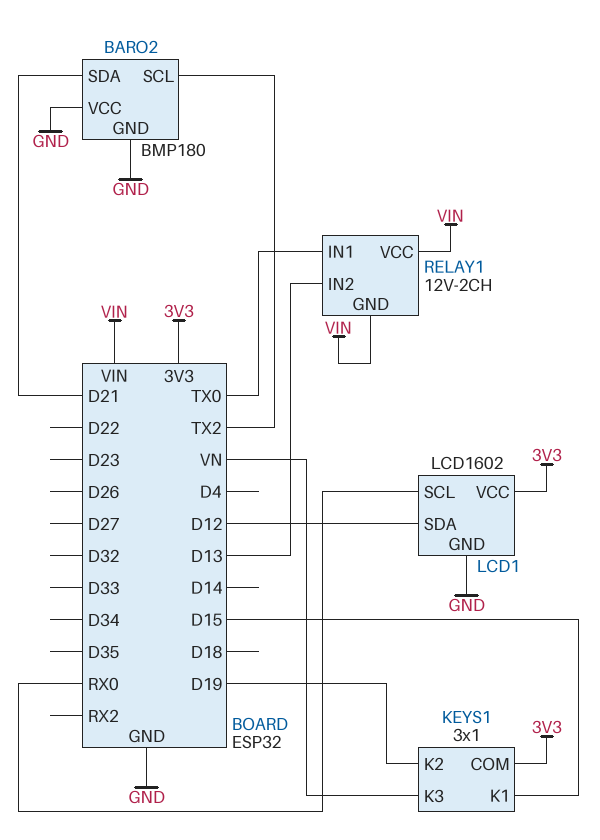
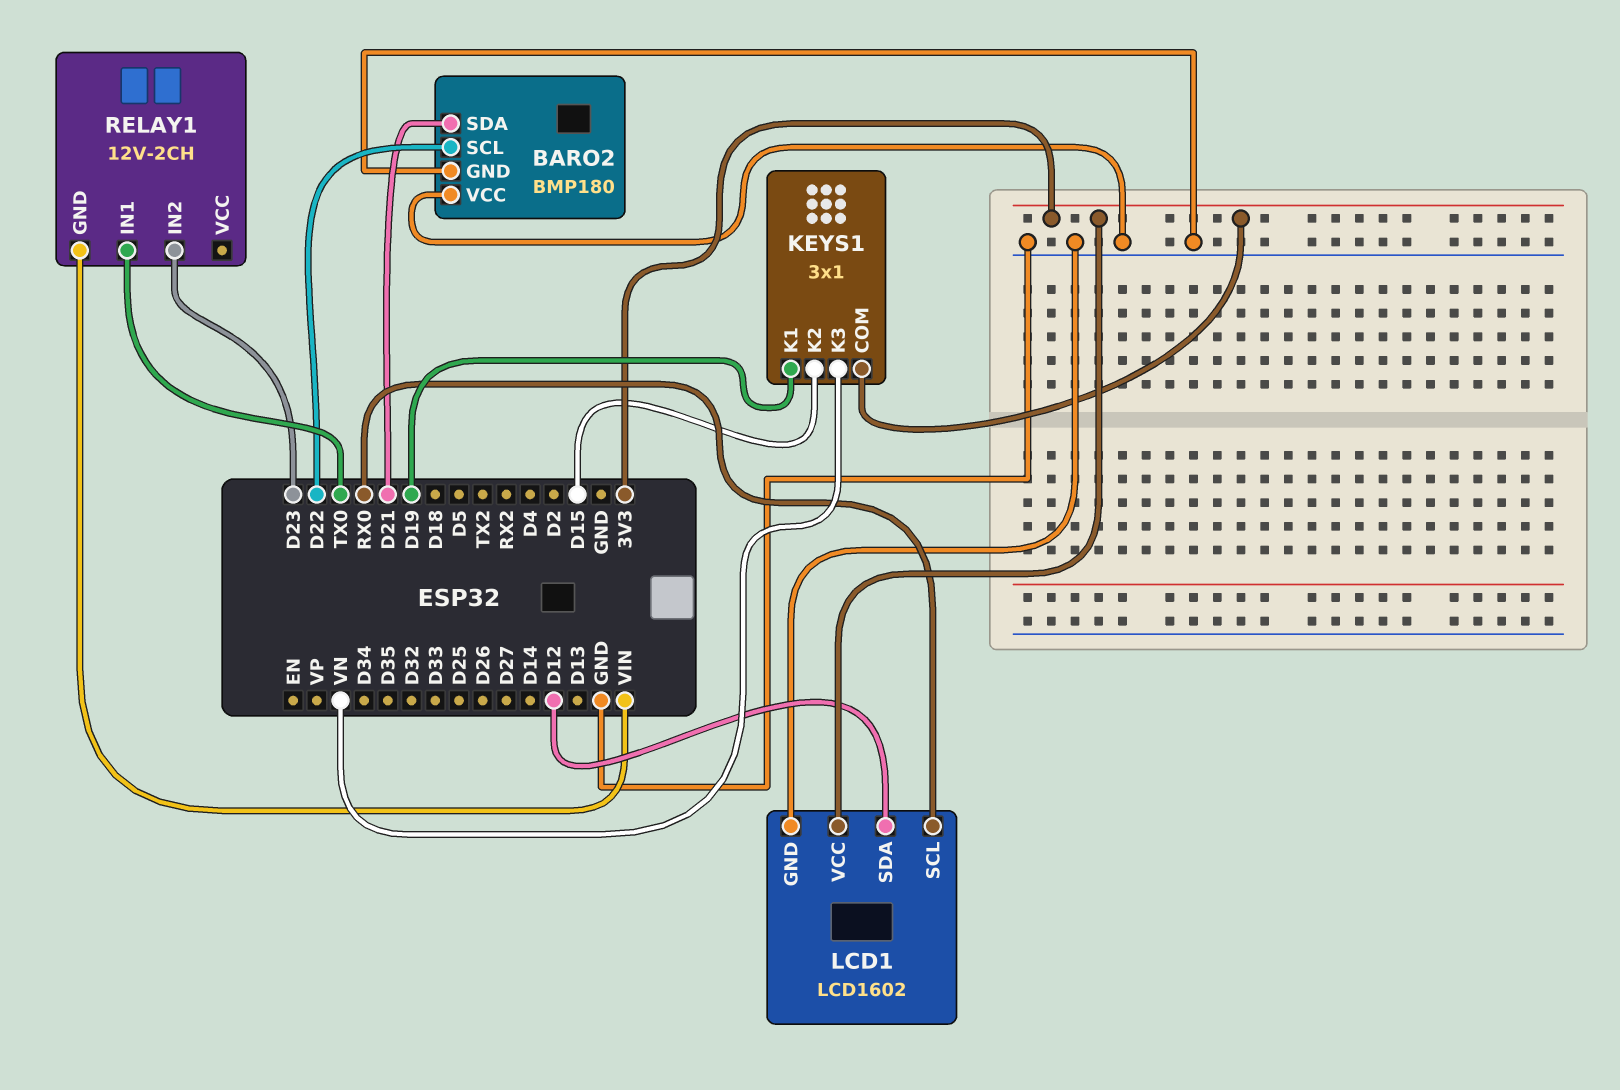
BARO2 pin SCL: TX2 -> D22
KEYS1 pin K1: D15 -> D19
KEYS1 pin K2: D19 -> D15
RELAY1 pin IN2: D13 -> D23
RELAY1 pin VCC: VIN -> none

